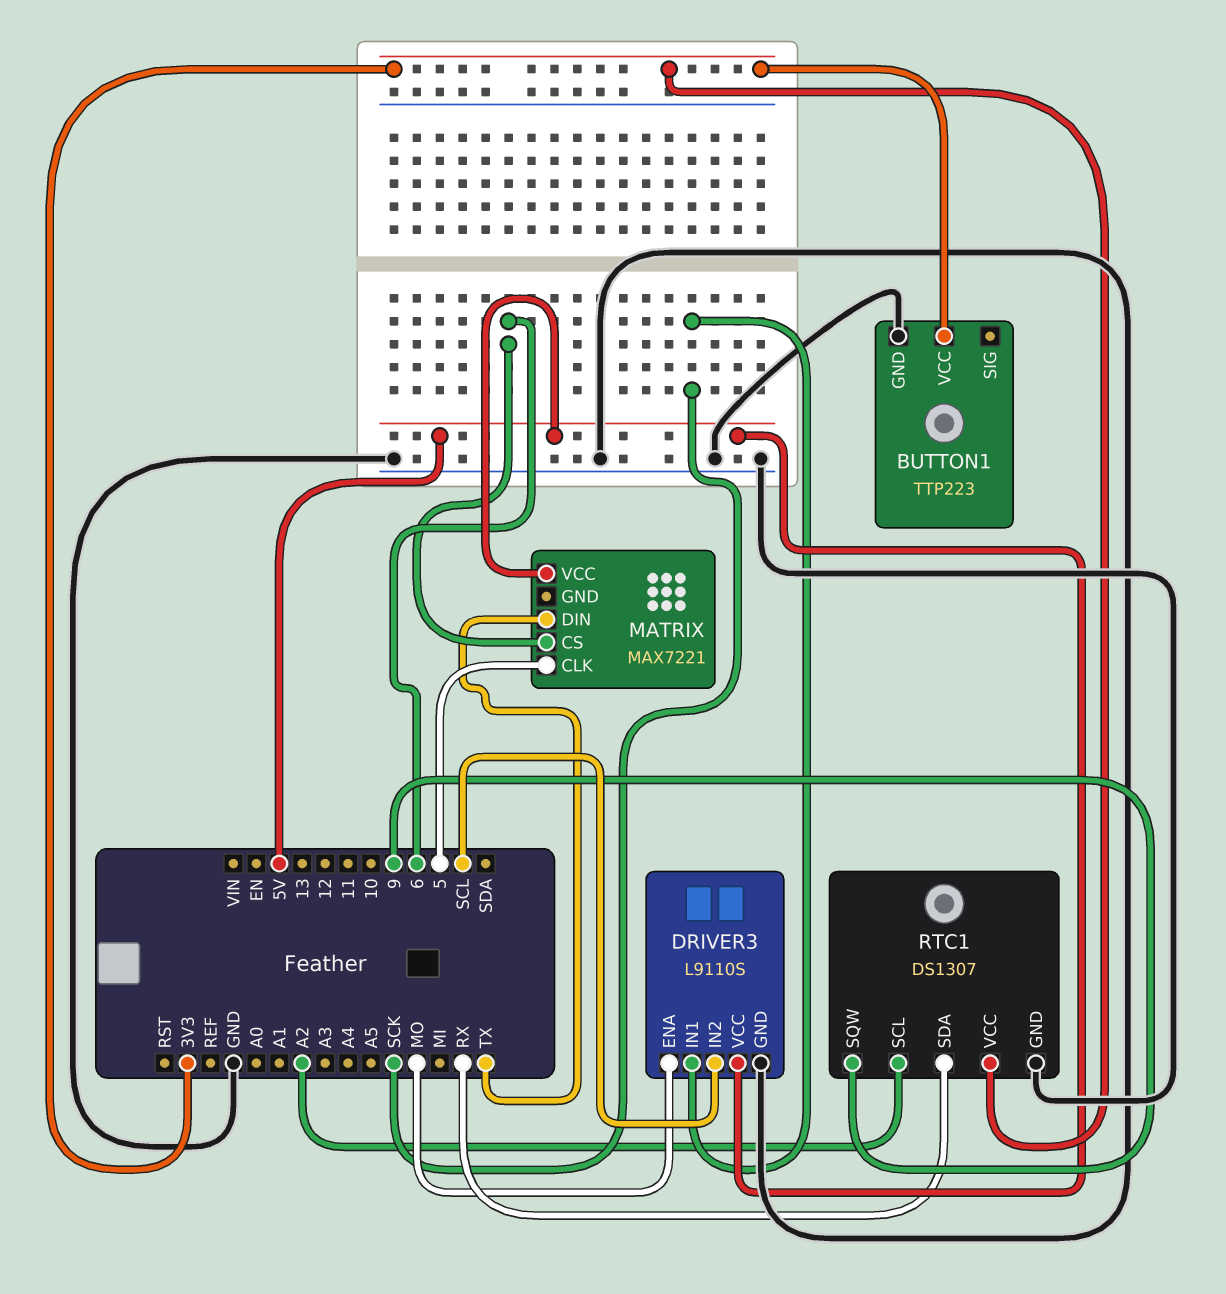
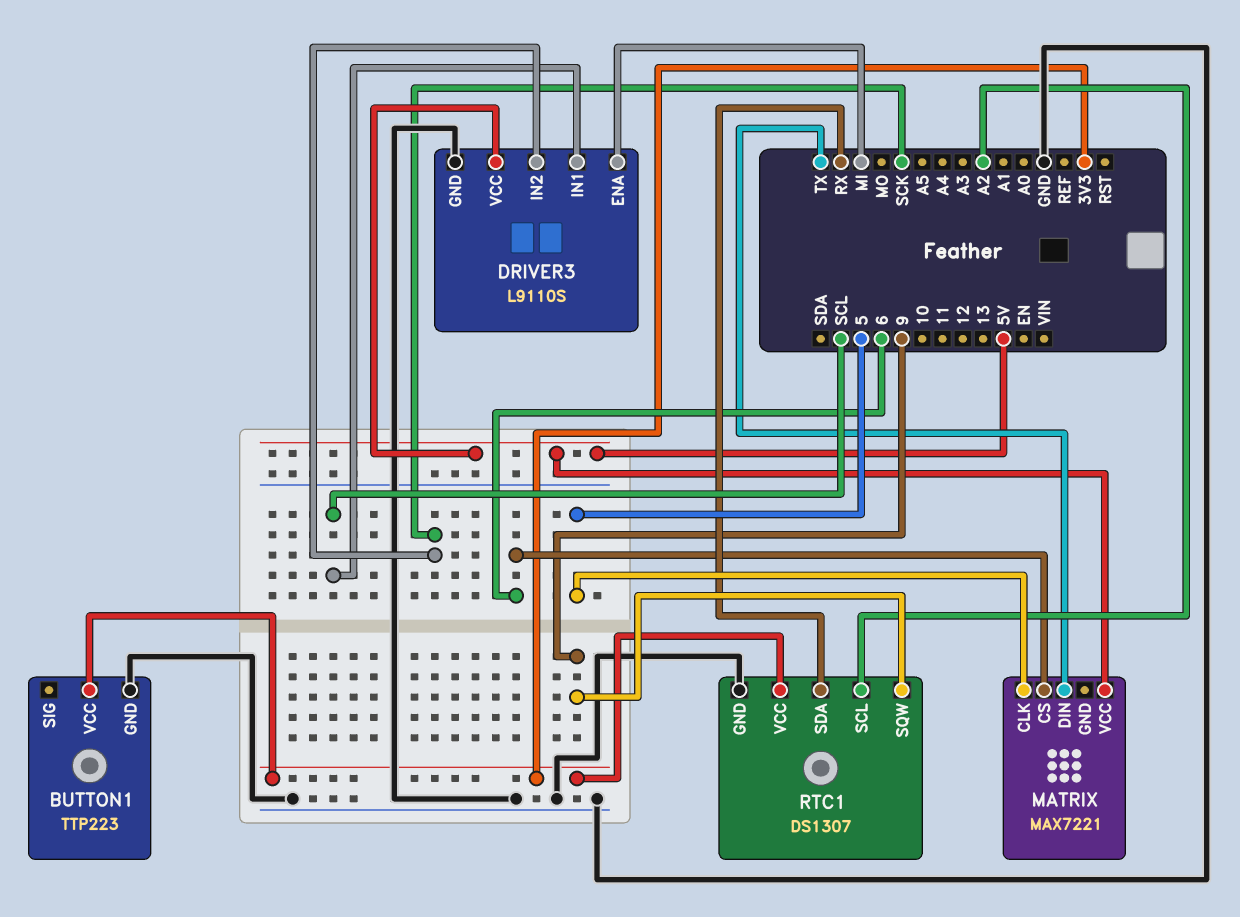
DRIVER3 pin ENA: MO -> MI
DRIVER3 pin IN1: SCK -> SCL
DRIVER3 pin IN2: SCL -> SCK

